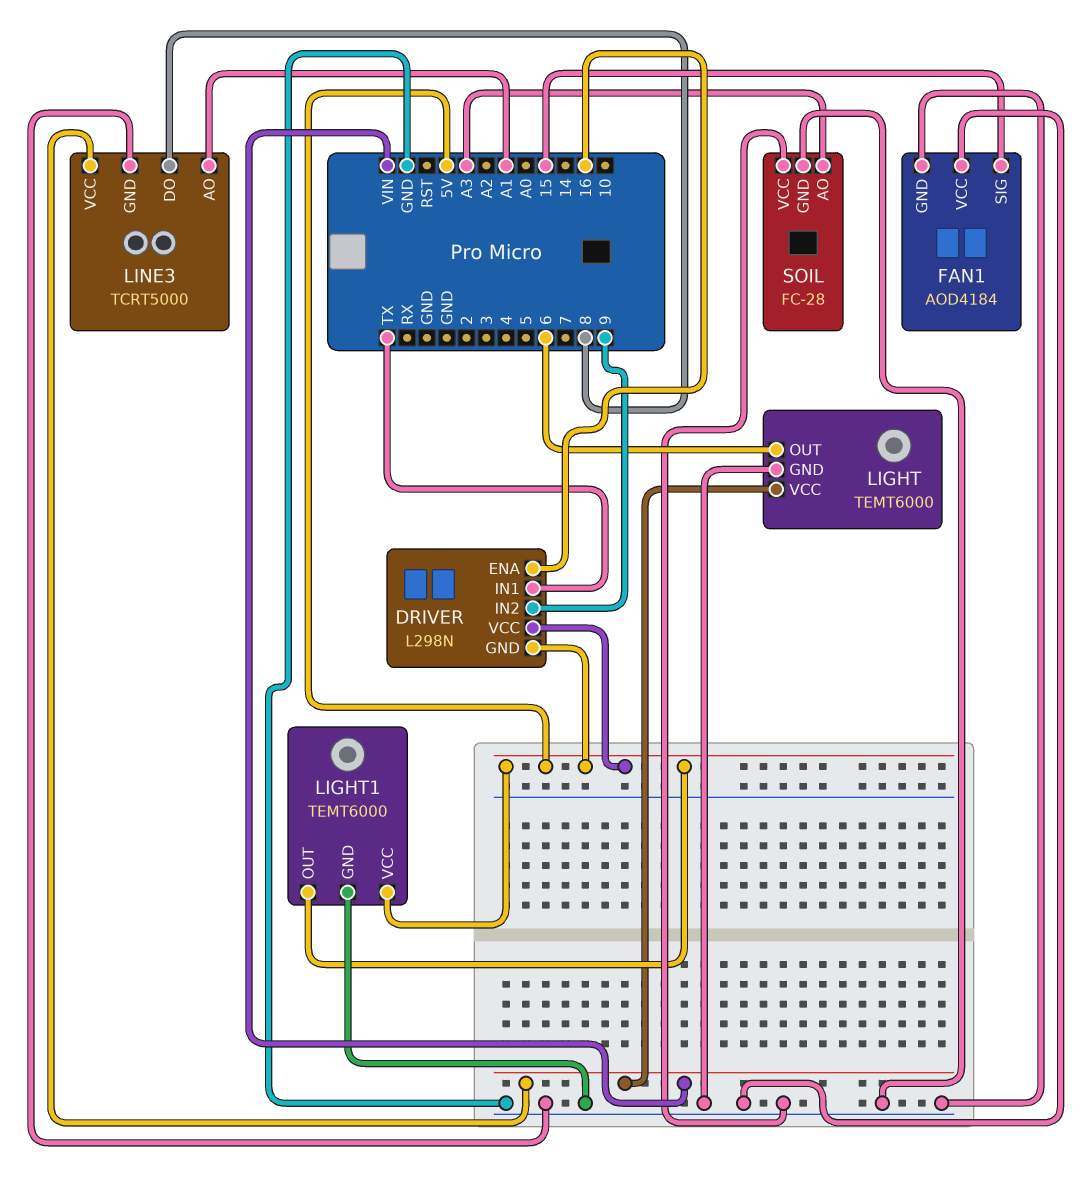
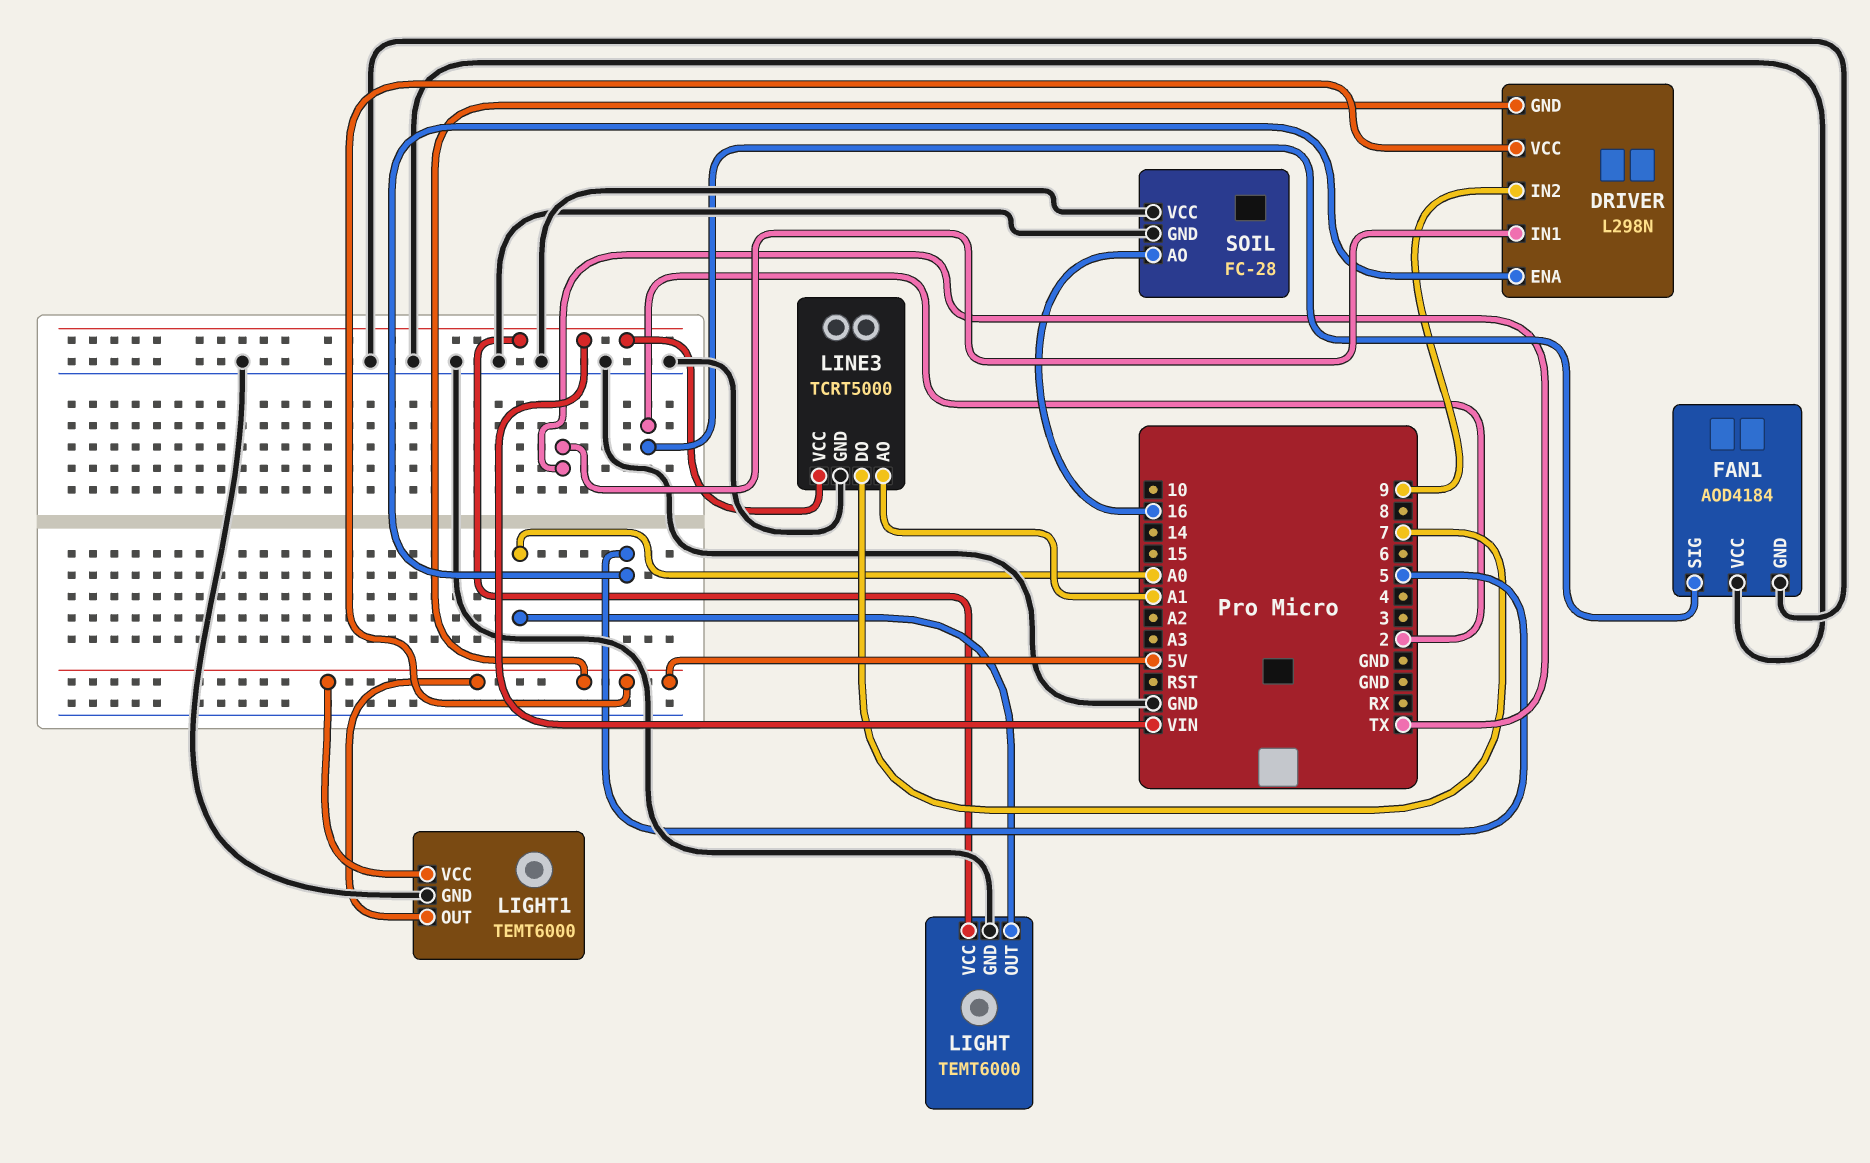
DRIVER pin ENA: 16 -> 5
FAN1 pin SIG: 15 -> 2
LIGHT pin OUT: 6 -> A0
LINE3 pin DO: 8 -> 7
SOIL pin AO: A3 -> 16

